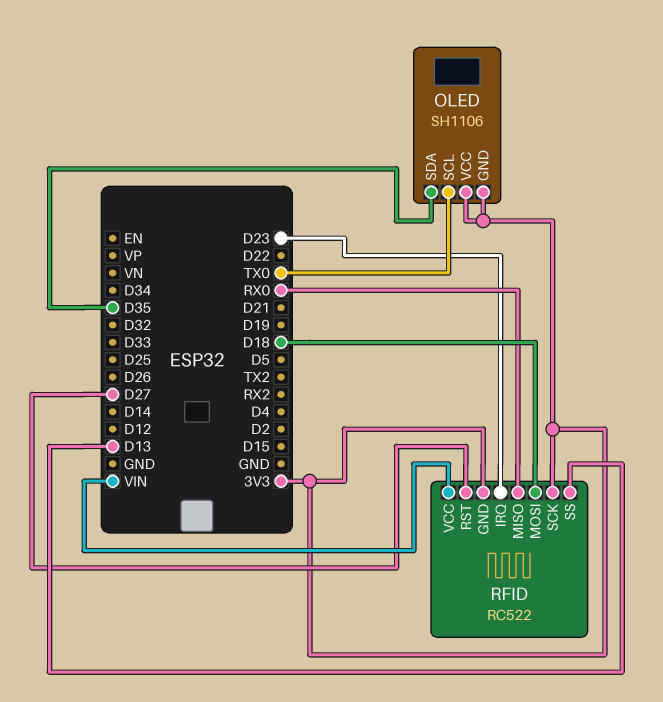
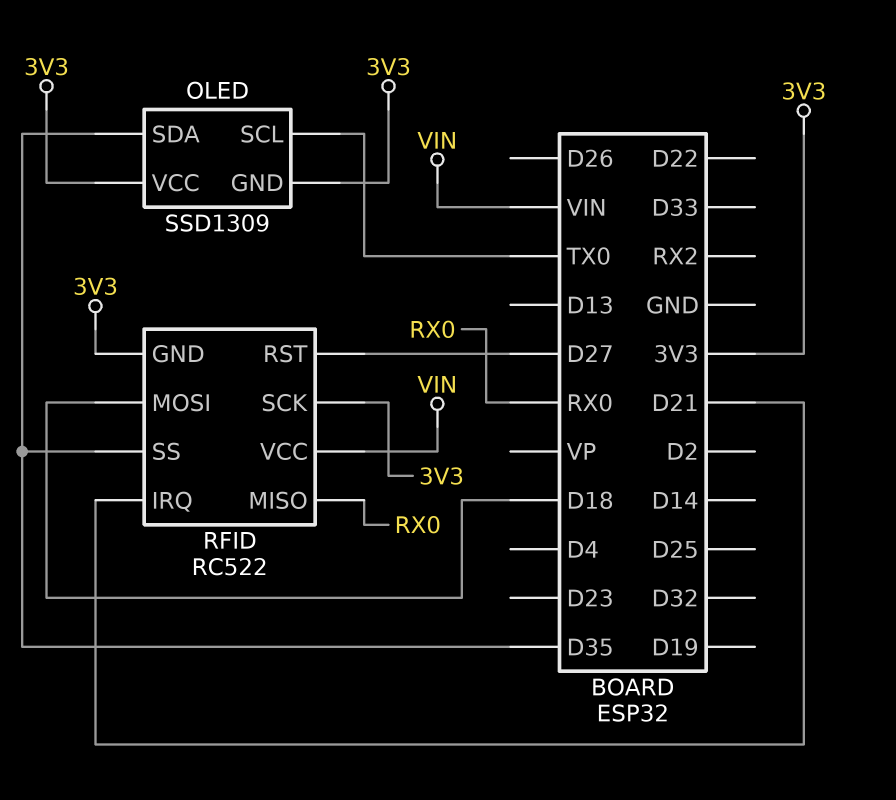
OLED: SH1106 -> SSD1309
RFID pin IRQ: D23 -> D21
RFID pin SS: D13 -> D35

